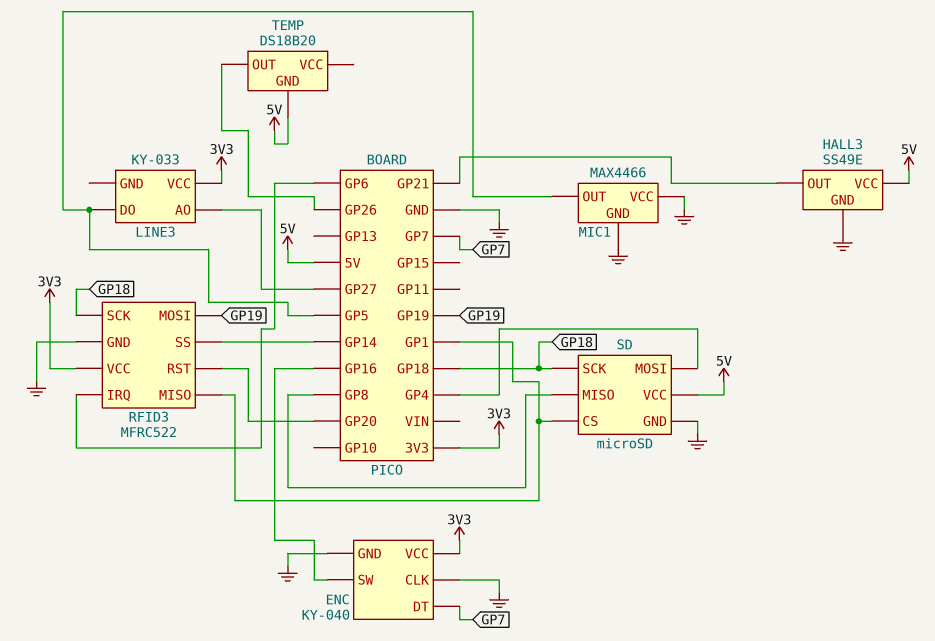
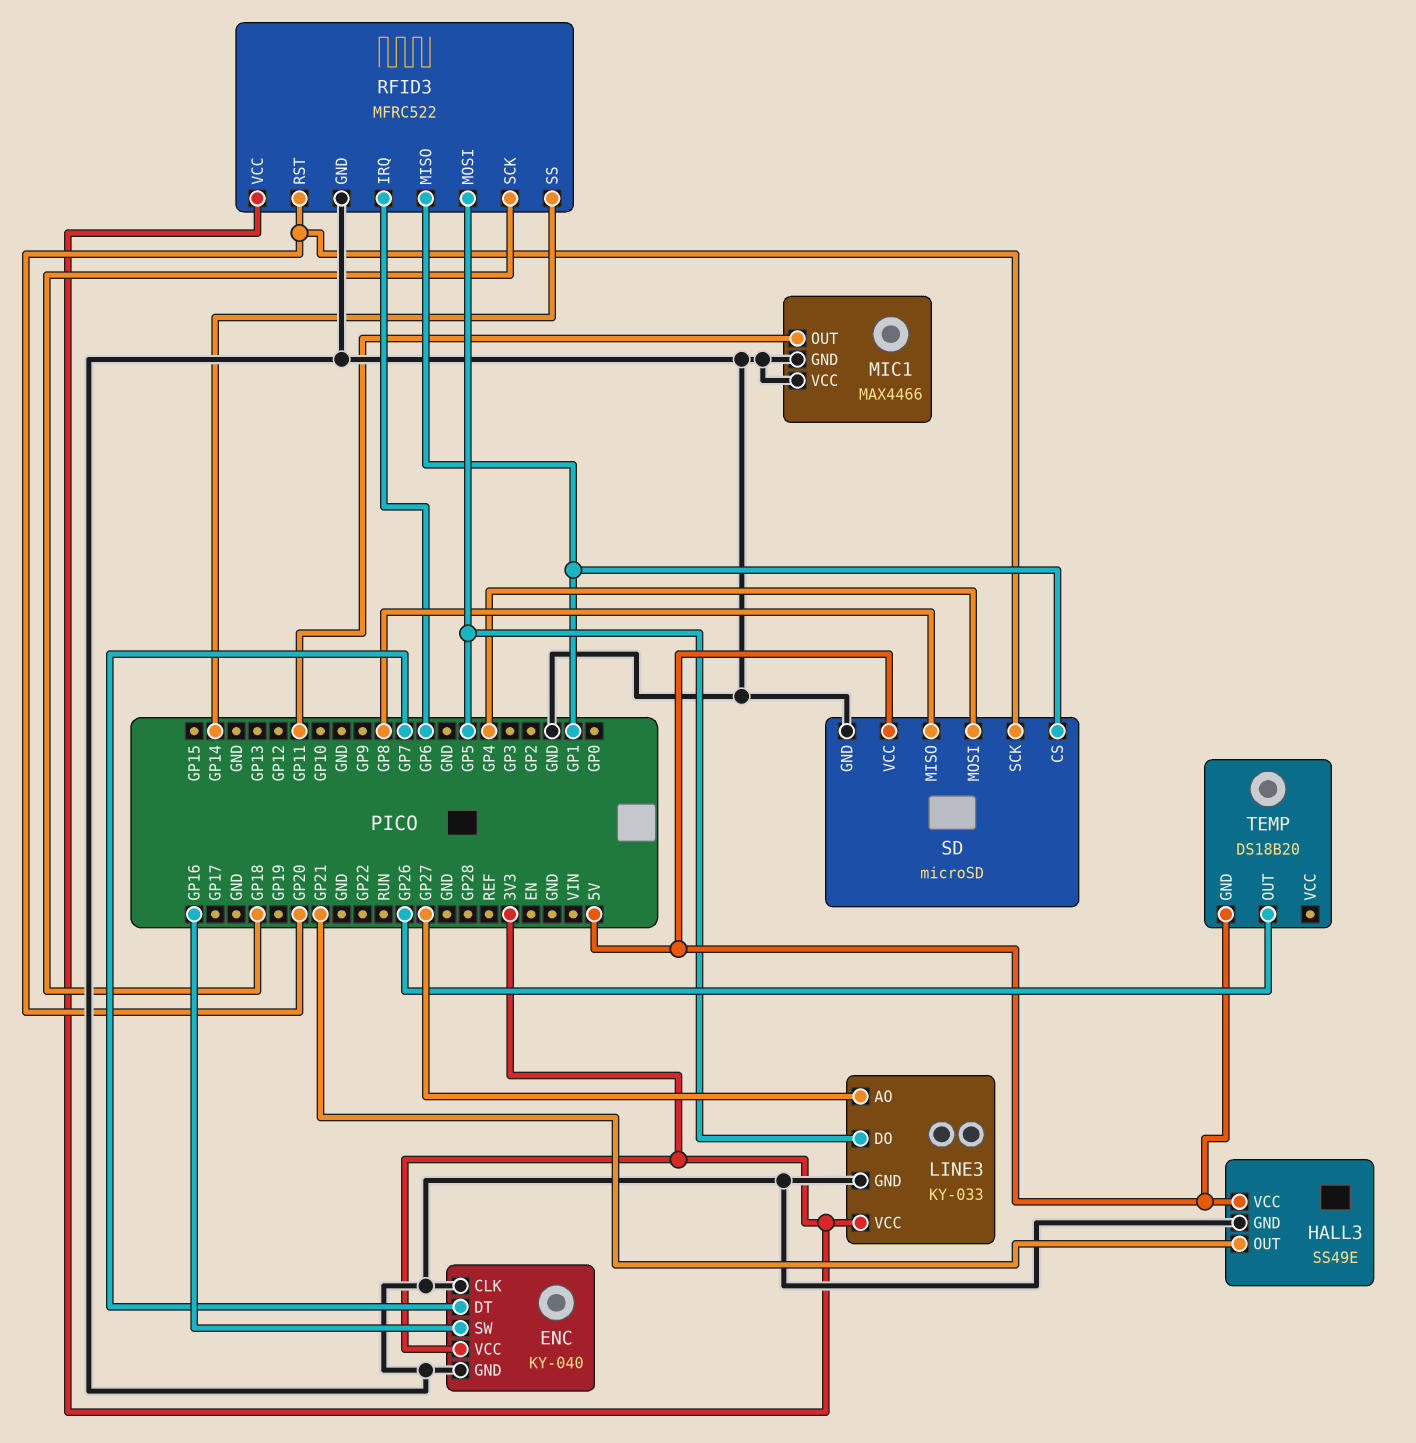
LINE3 pin GND: none -> GND
MIC1 pin OUT: GP5 -> GP11
RFID3 pin MOSI: GP19 -> GP5
SD pin SCK: GP18 -> GP20

